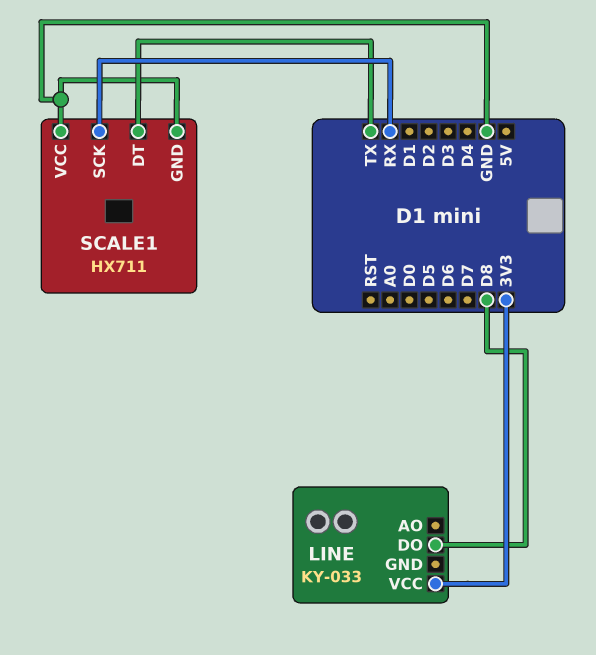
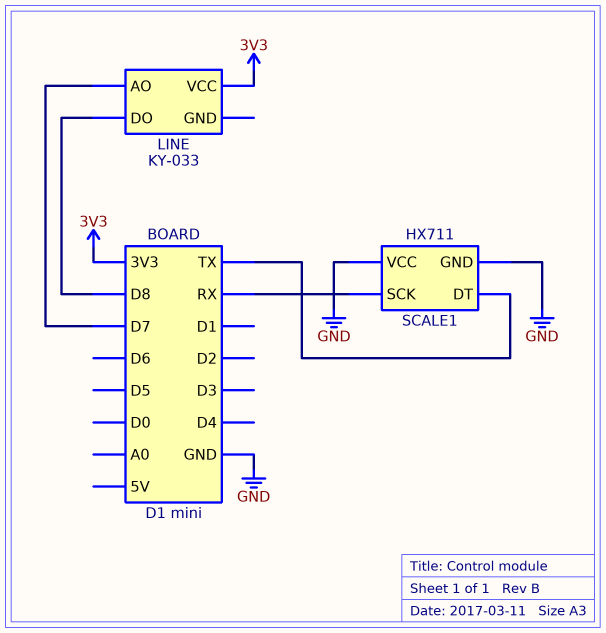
LINE pin AO: none -> D7

